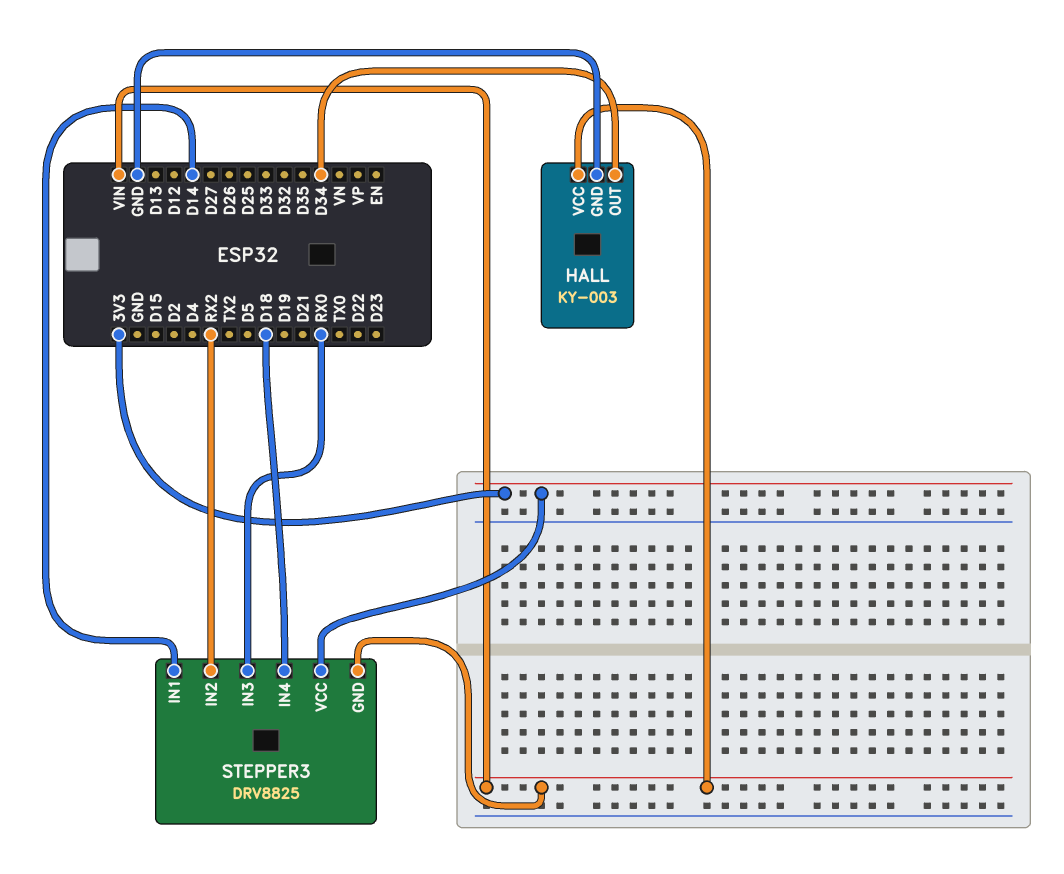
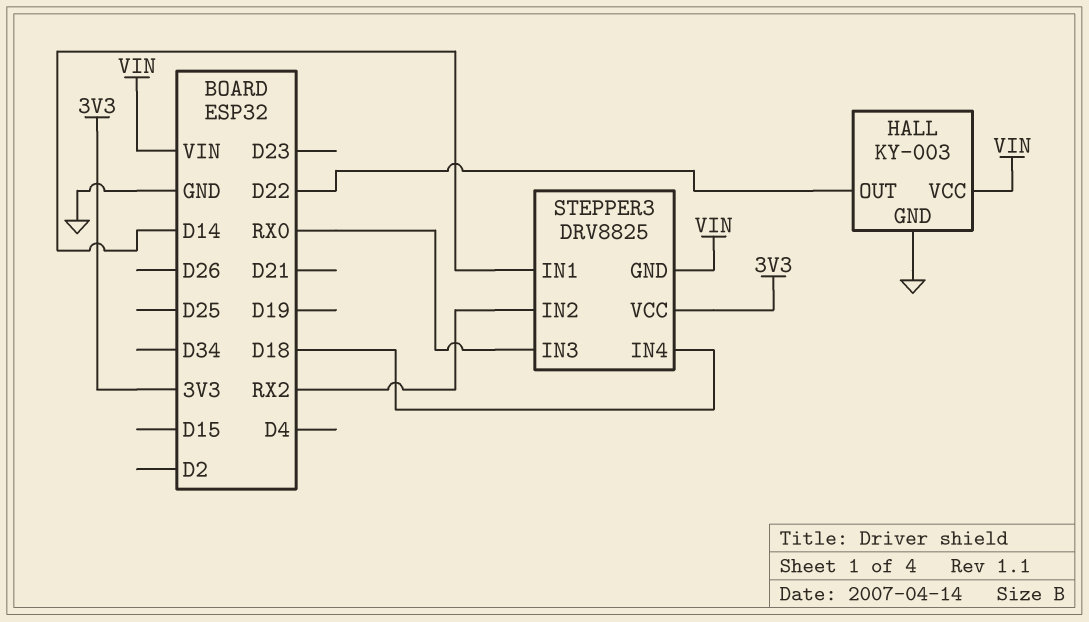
HALL pin OUT: D34 -> D22

